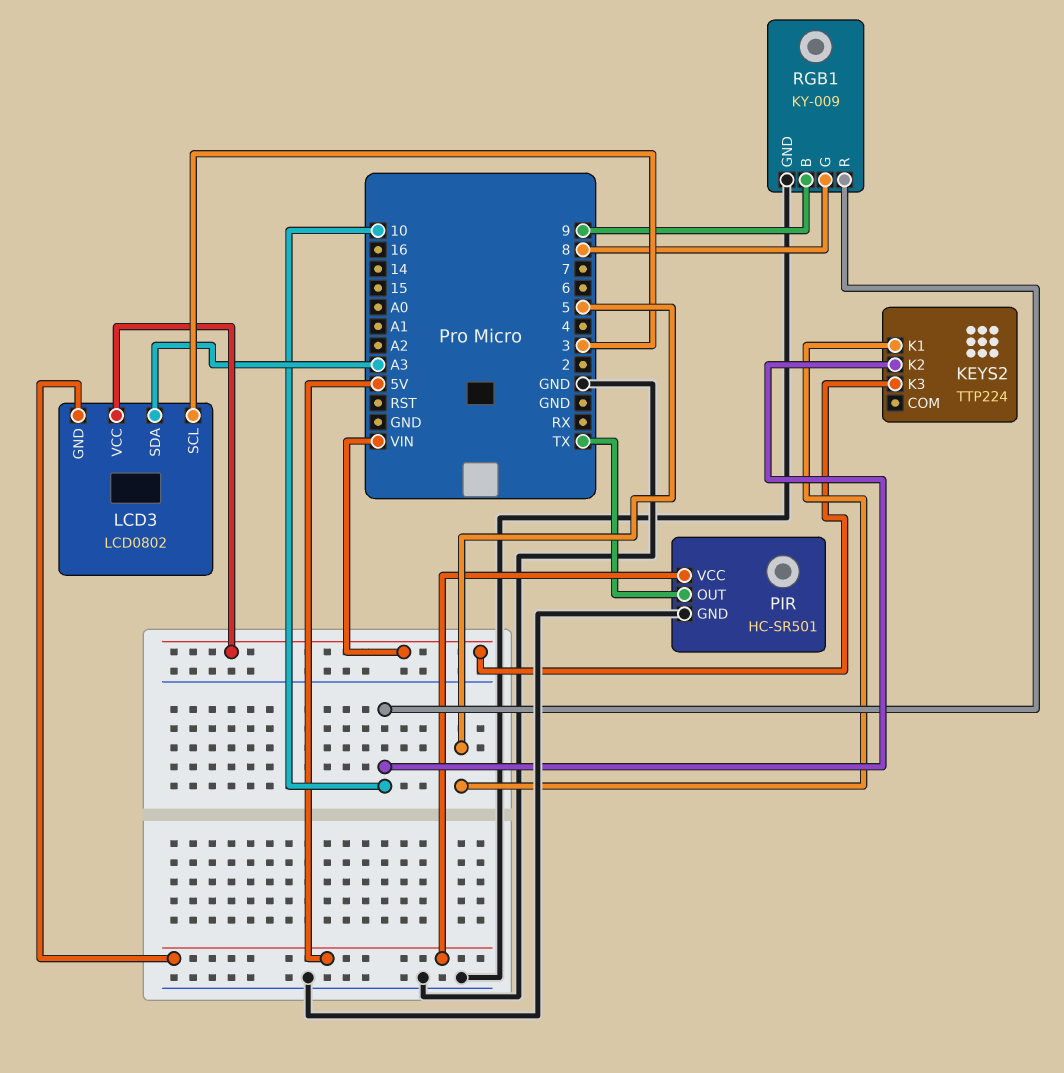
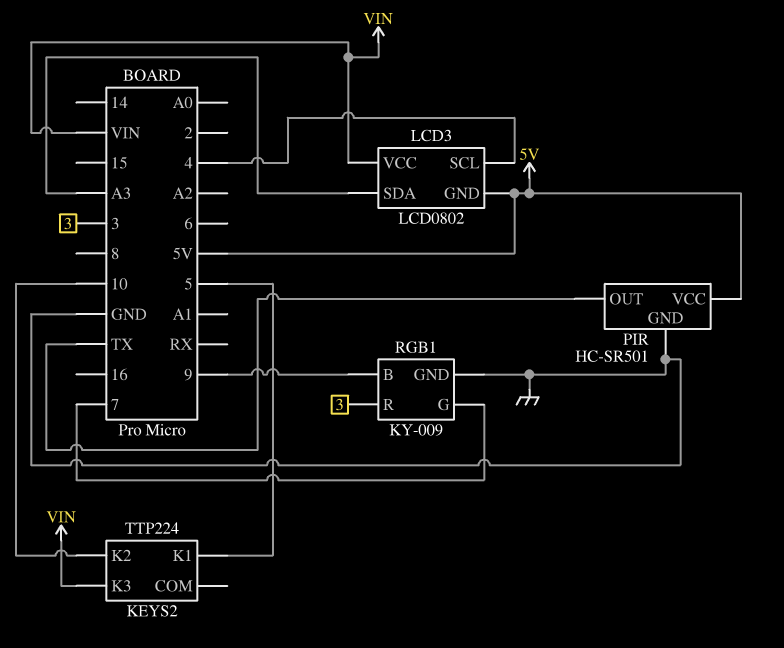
LCD3 pin SCL: 3 -> 4
RGB1 pin G: 8 -> 7
RGB1 pin R: 10 -> 3

